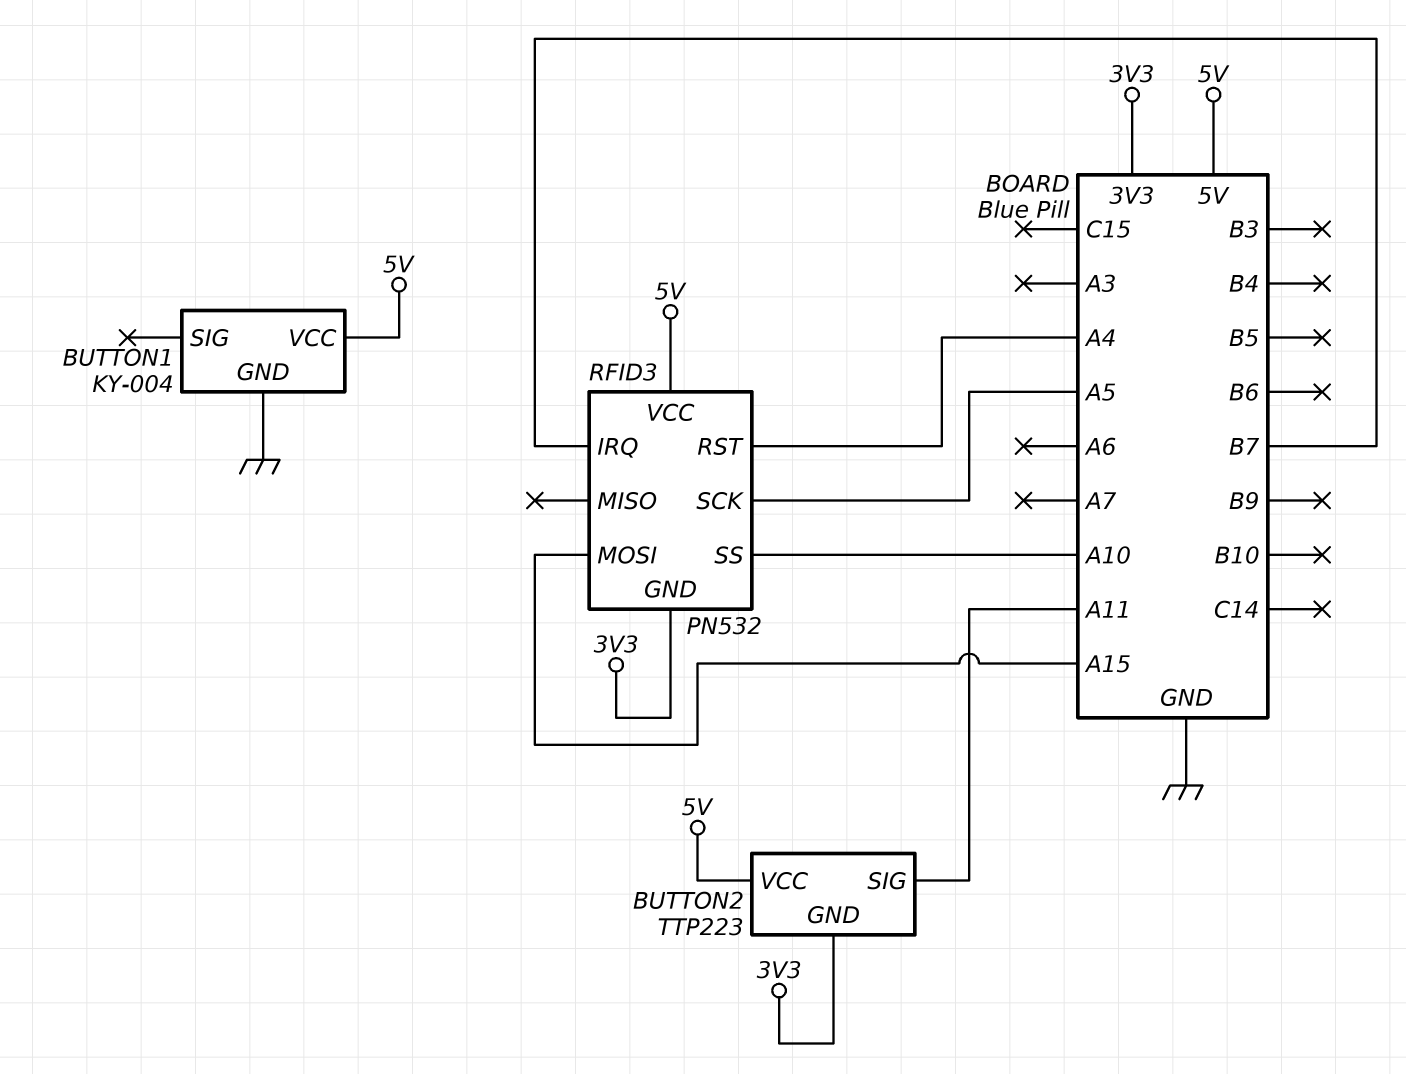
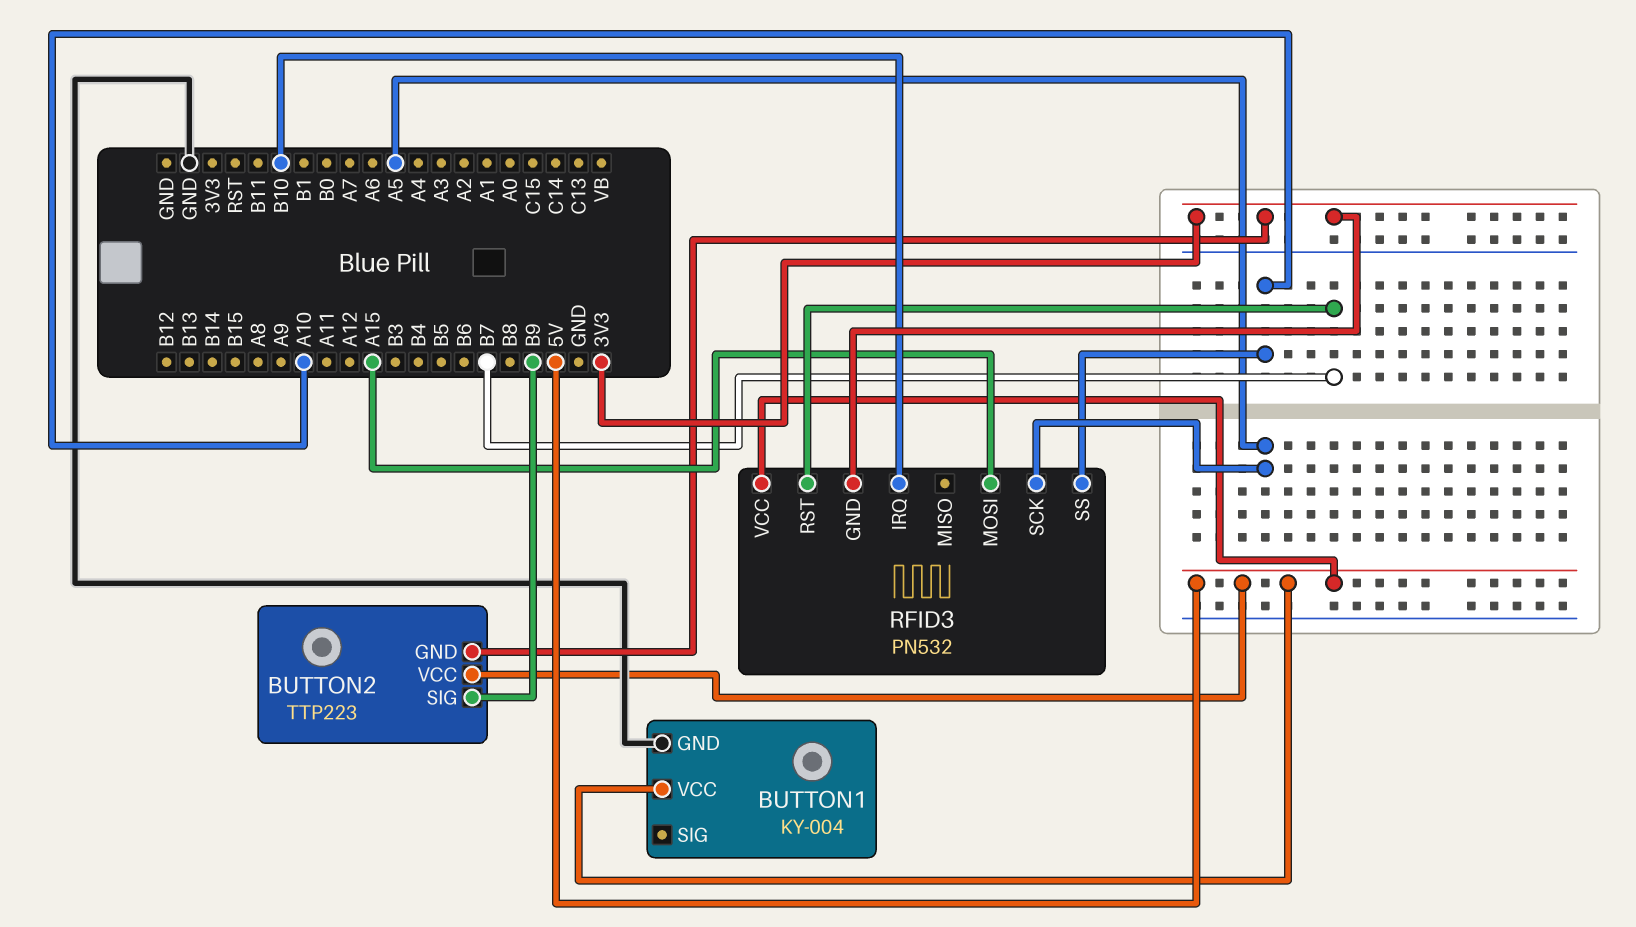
BUTTON2 pin SIG: A11 -> B9
RFID3 pin IRQ: B7 -> B10
RFID3 pin RST: A4 -> B7

